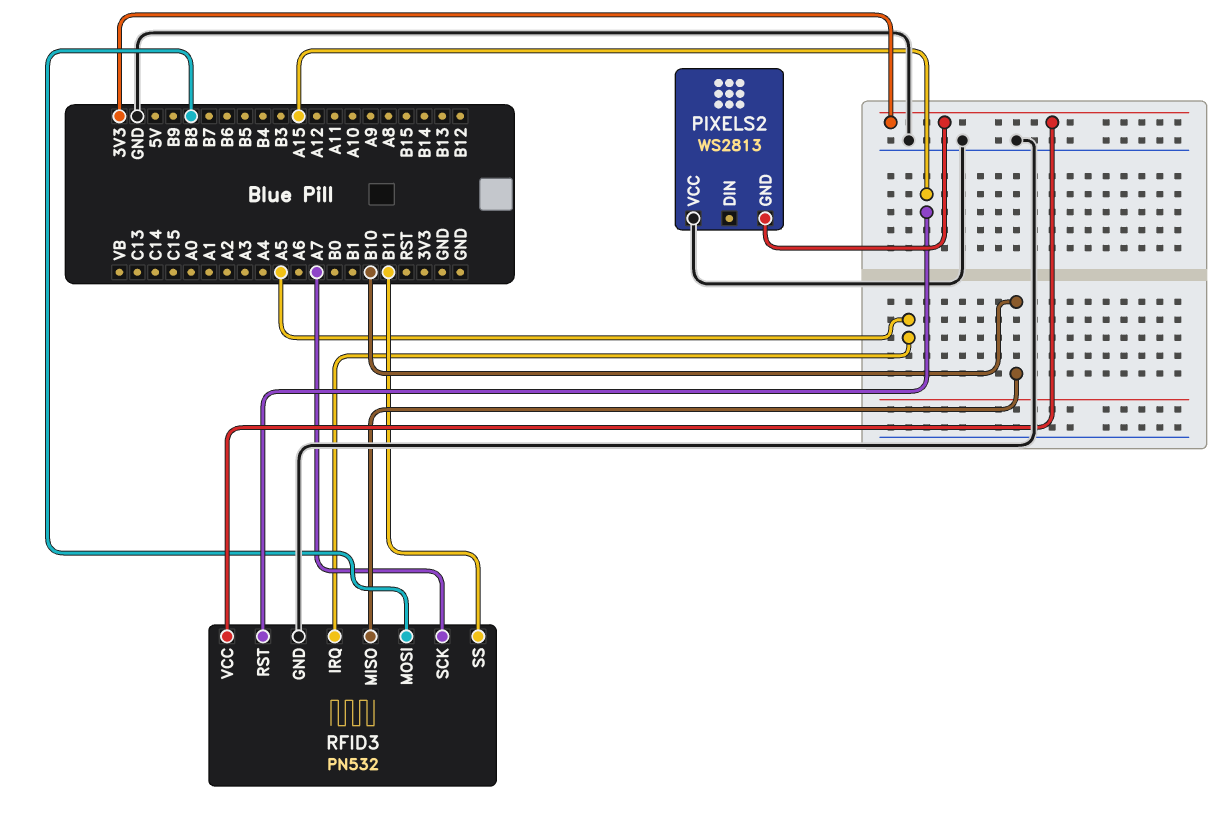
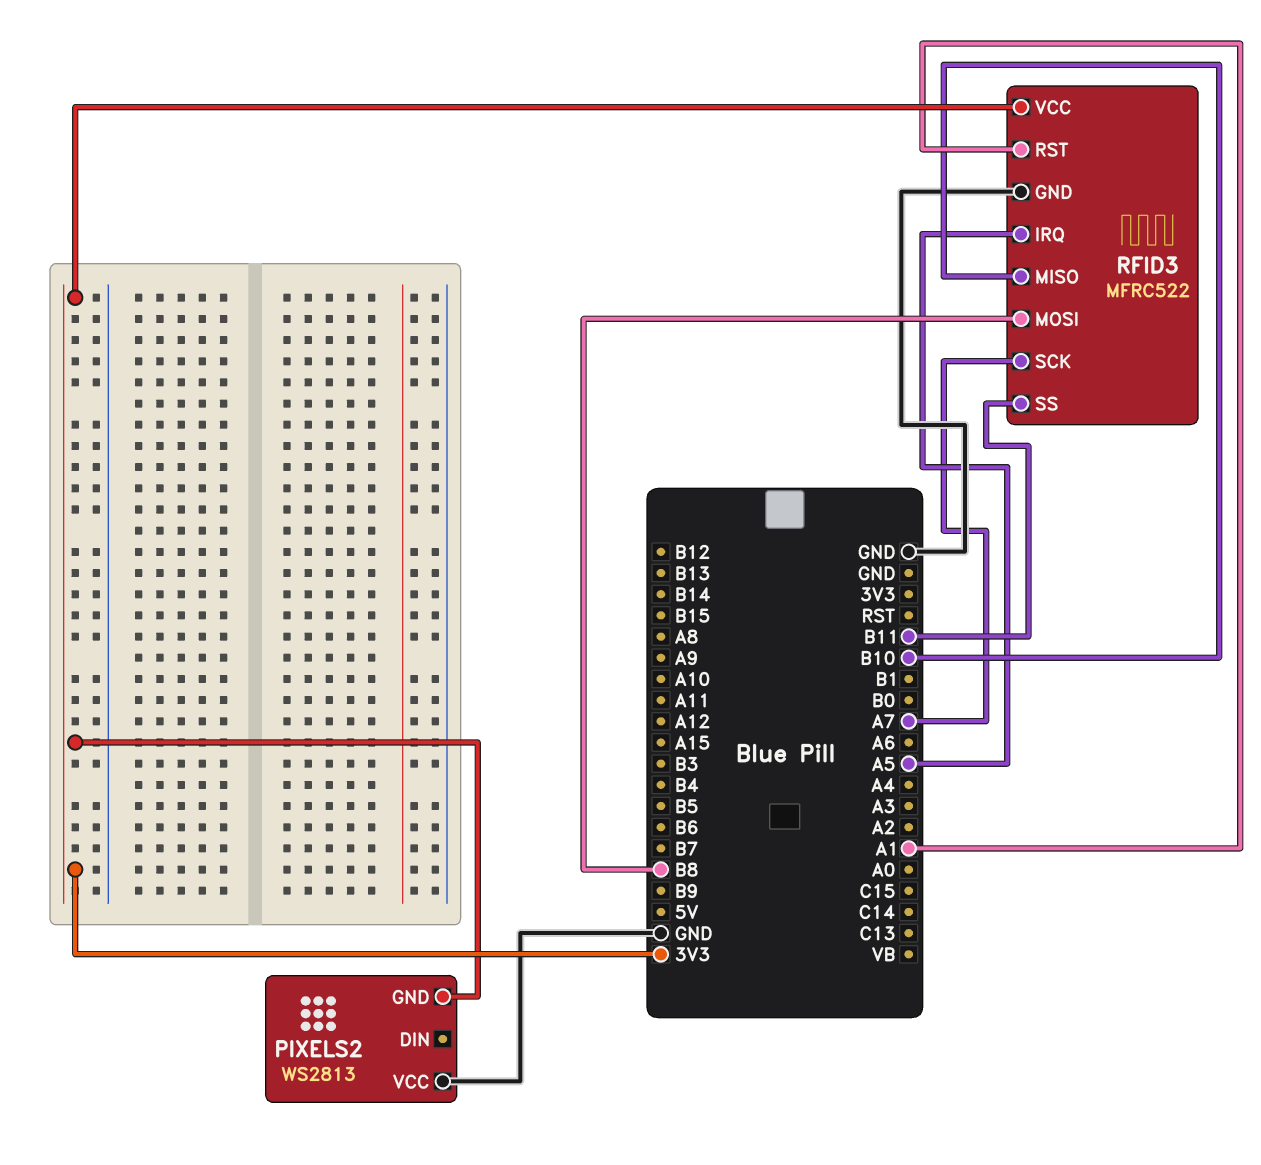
RFID3: PN532 -> MFRC522
RFID3 pin RST: A15 -> A1

